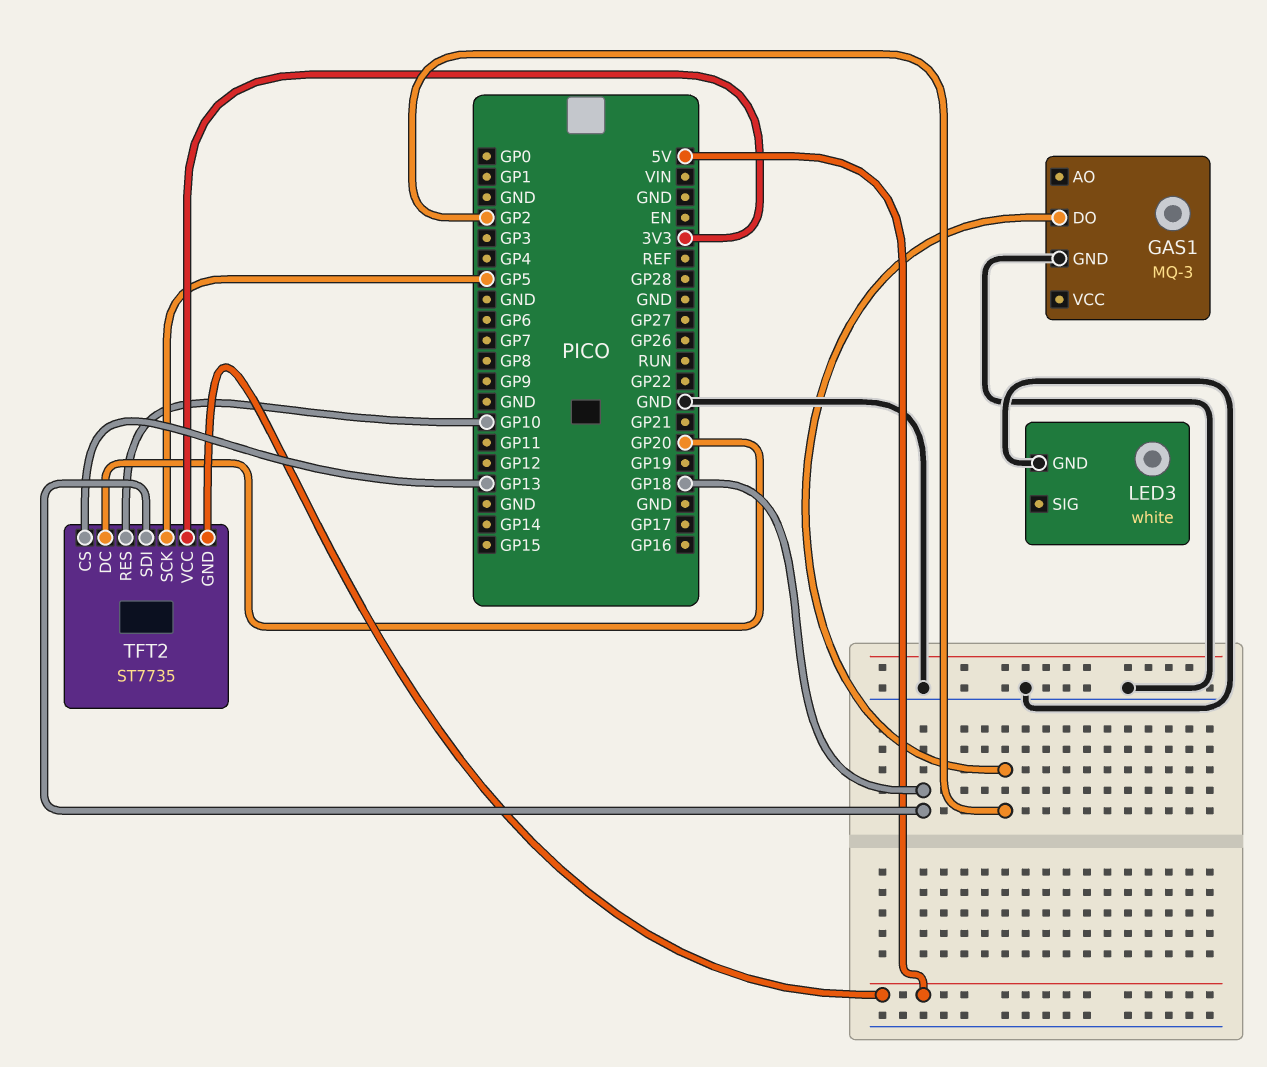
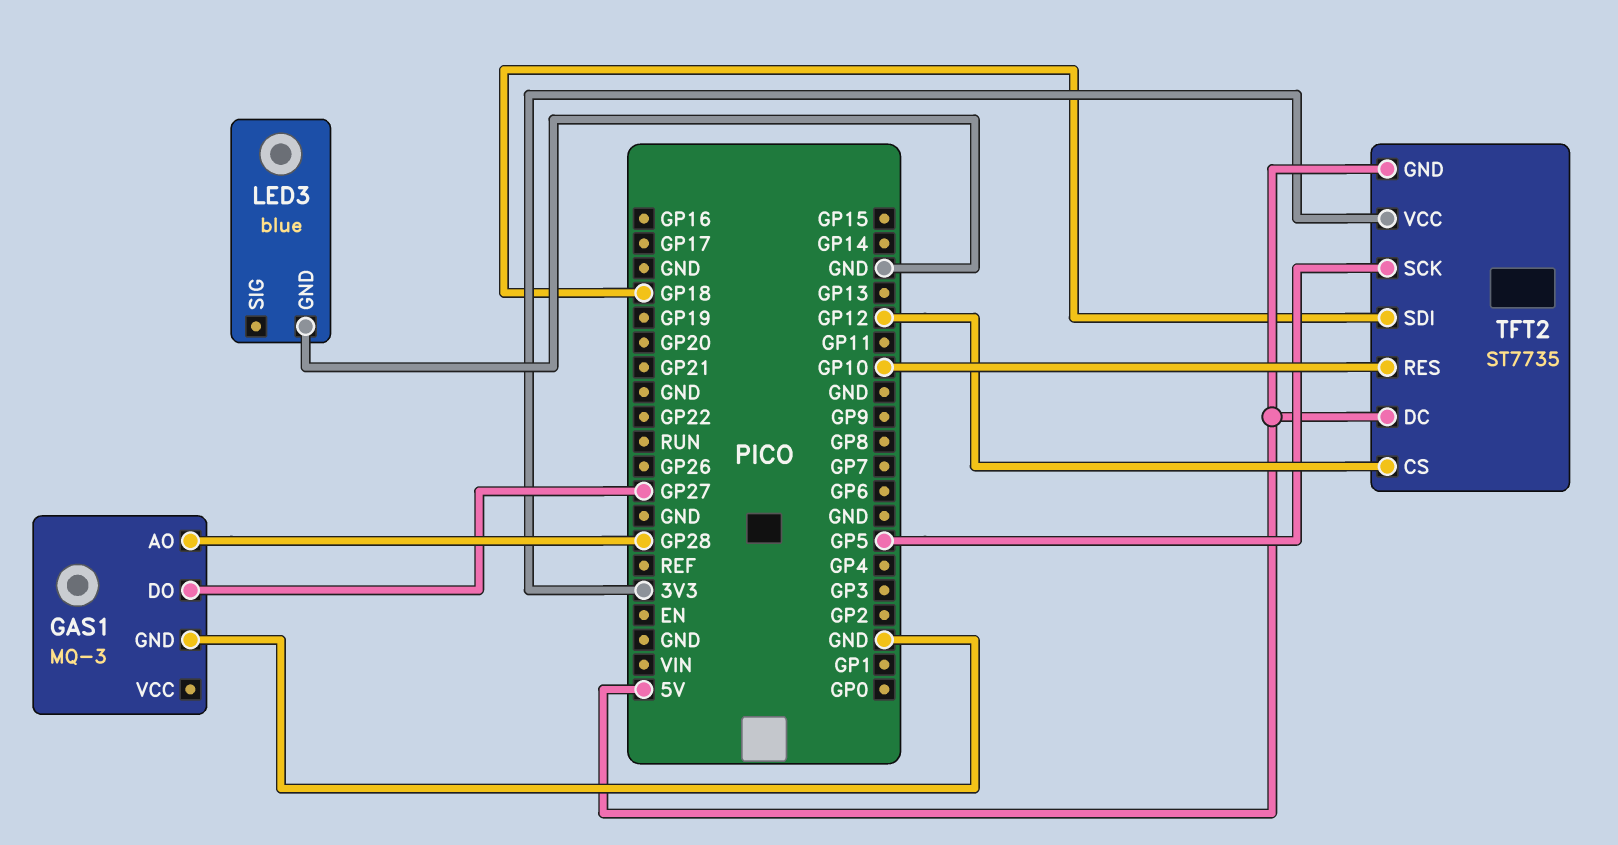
GAS1 pin AO: none -> GP28
GAS1 pin DO: GP2 -> GP27
LED3: white -> blue
TFT2 pin CS: GP13 -> GP12
TFT2 pin DC: GP20 -> 5V

